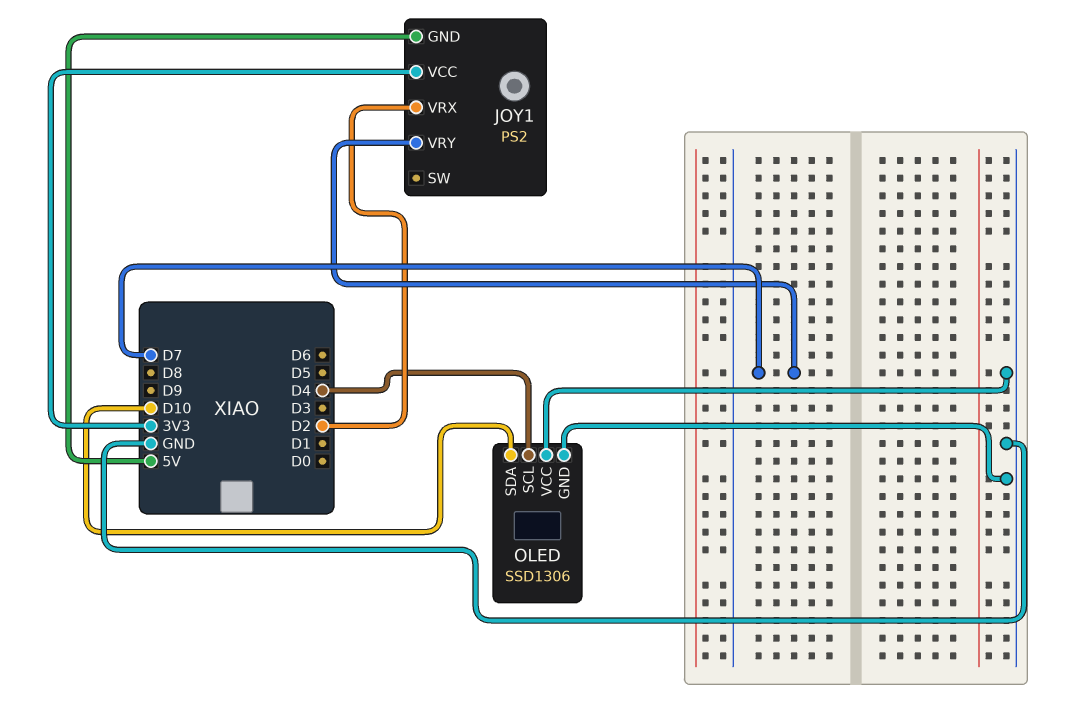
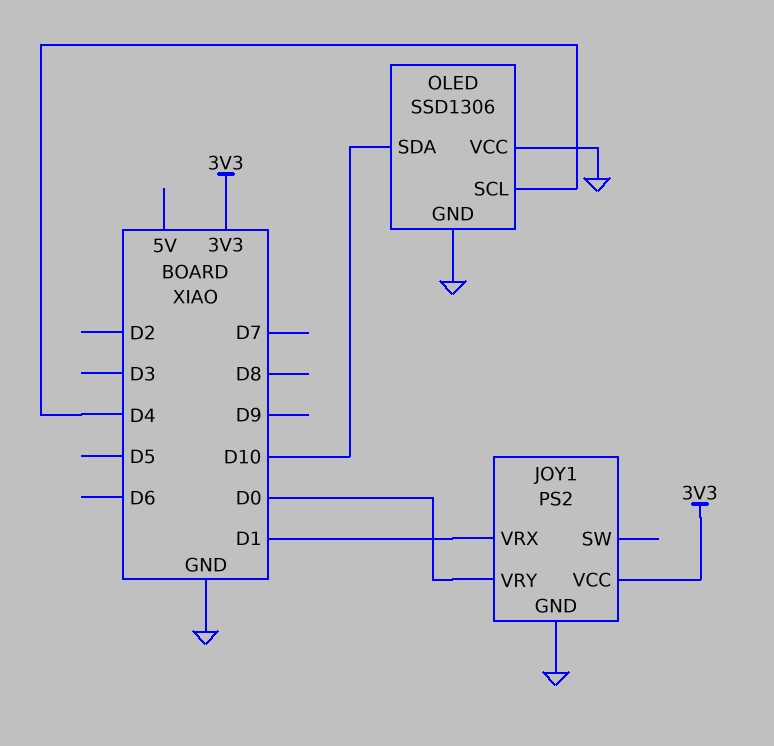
JOY1 pin GND: 5V -> GND
JOY1 pin VRX: D2 -> D1
JOY1 pin VRY: D7 -> D0

